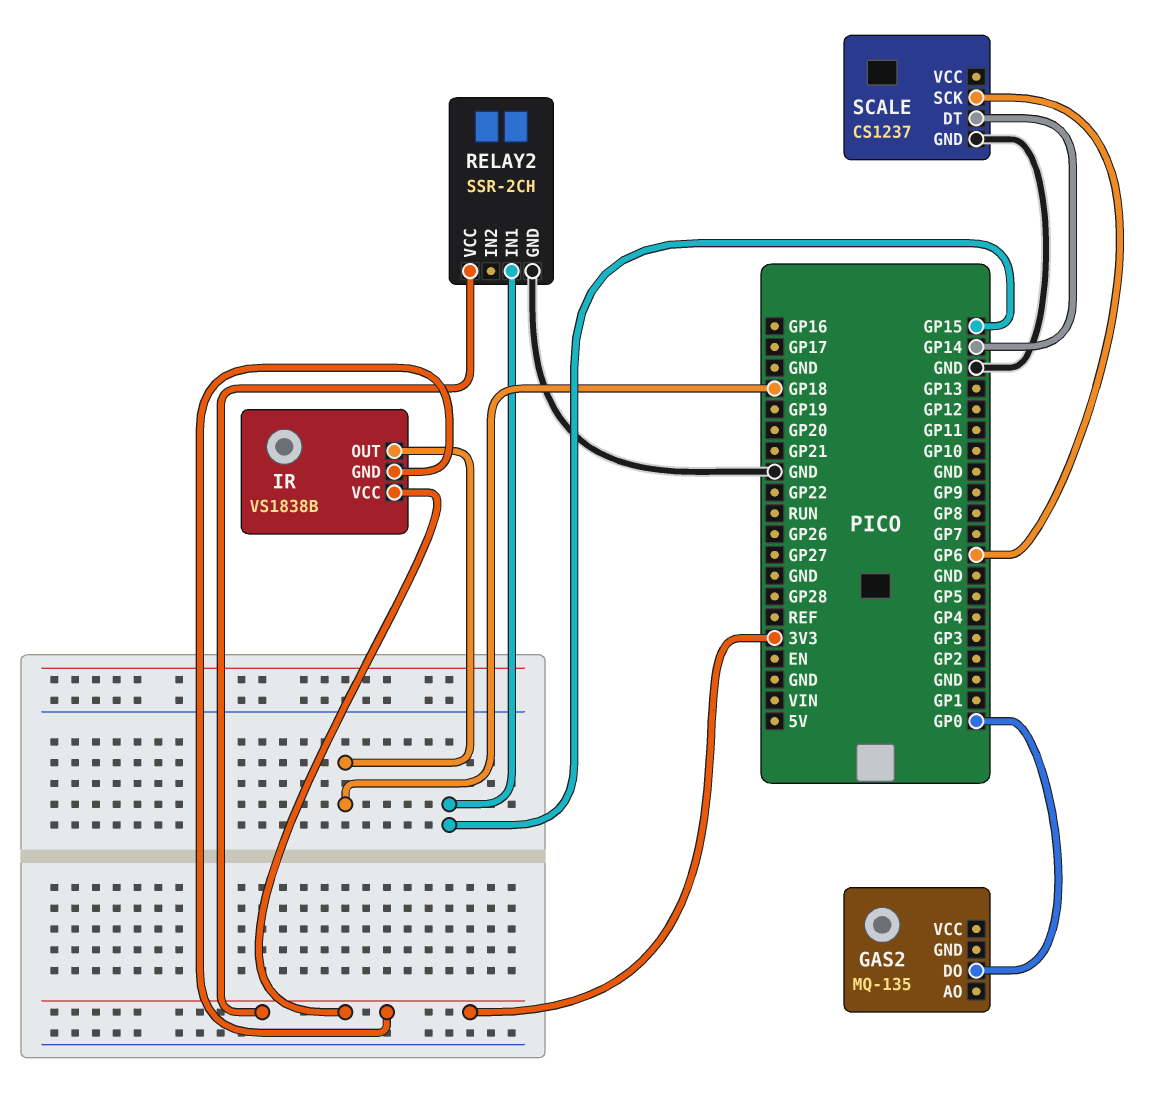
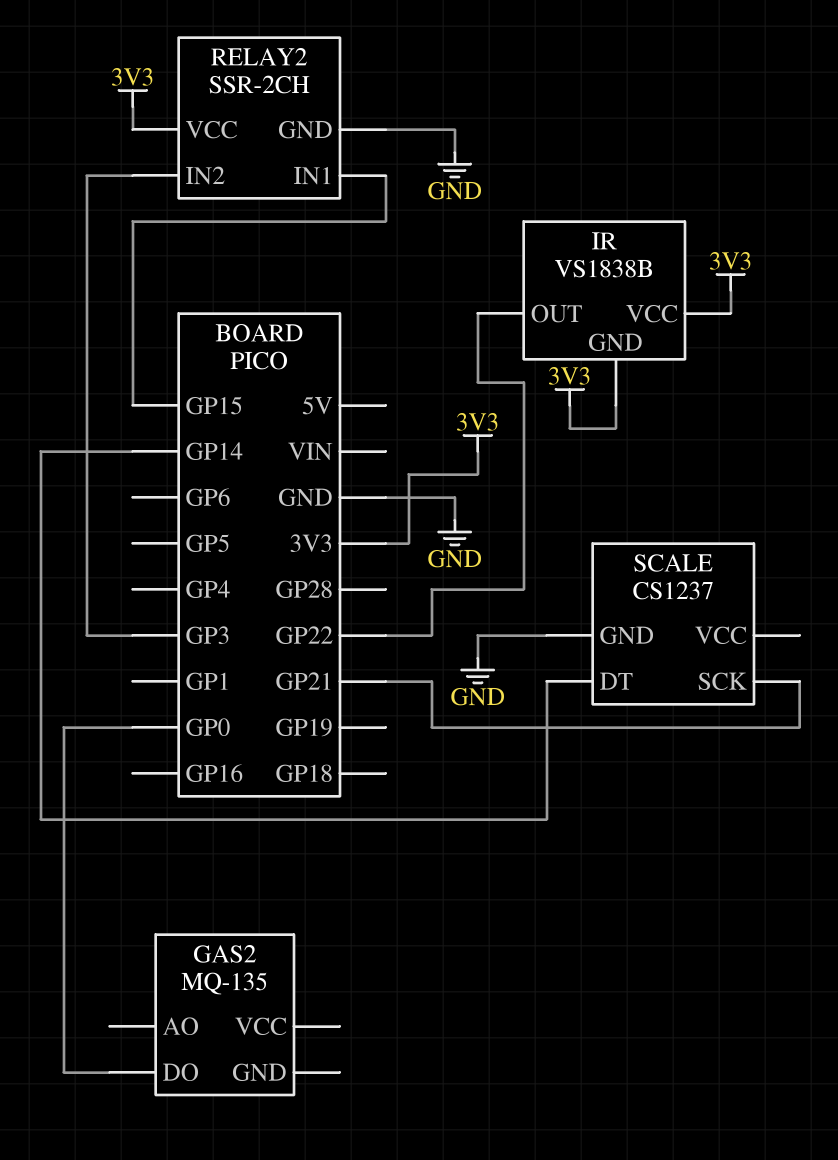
IR pin OUT: GP18 -> GP22
RELAY2 pin IN2: none -> GP3
SCALE pin SCK: GP6 -> GP21

